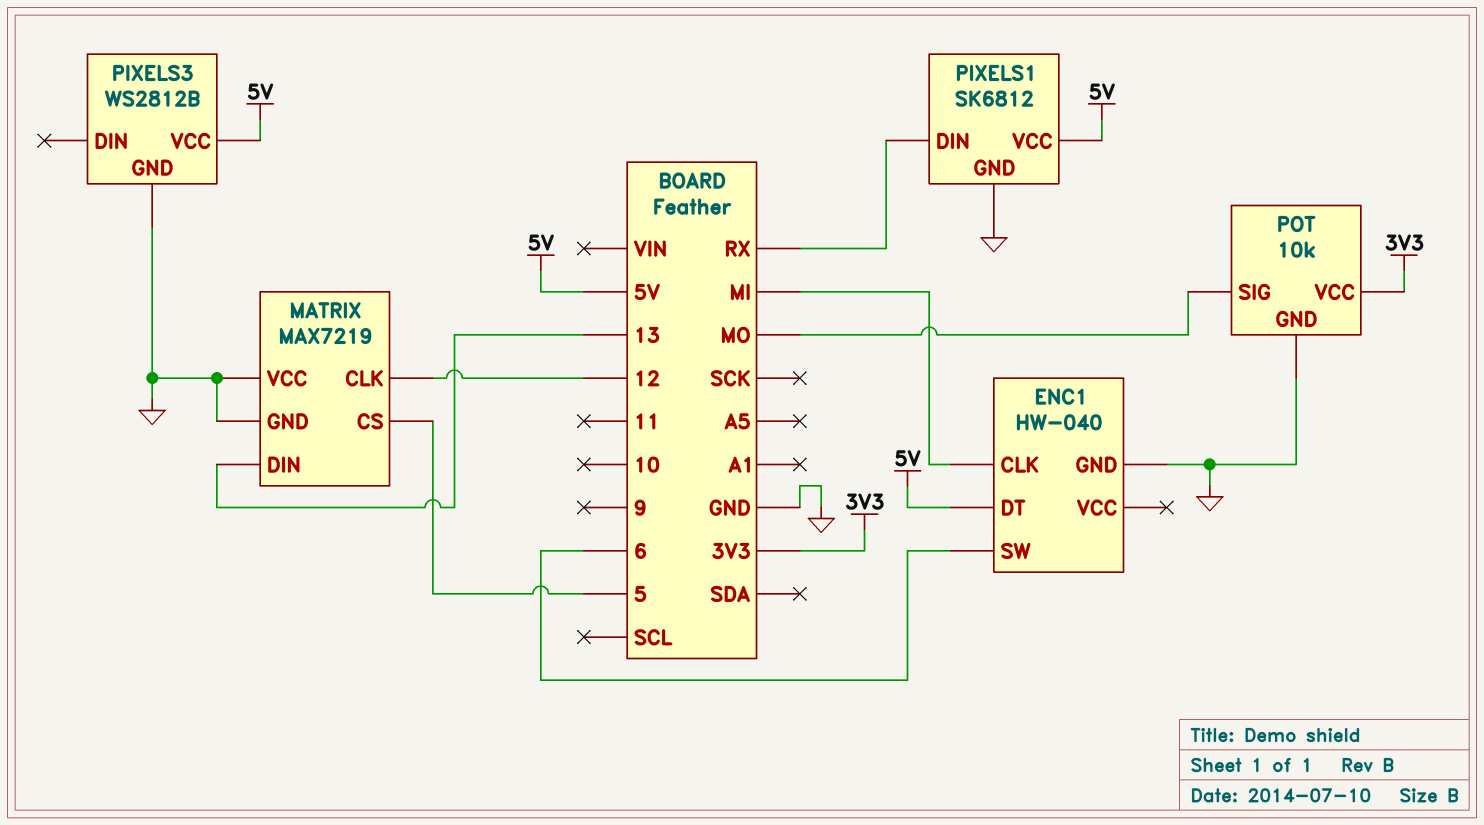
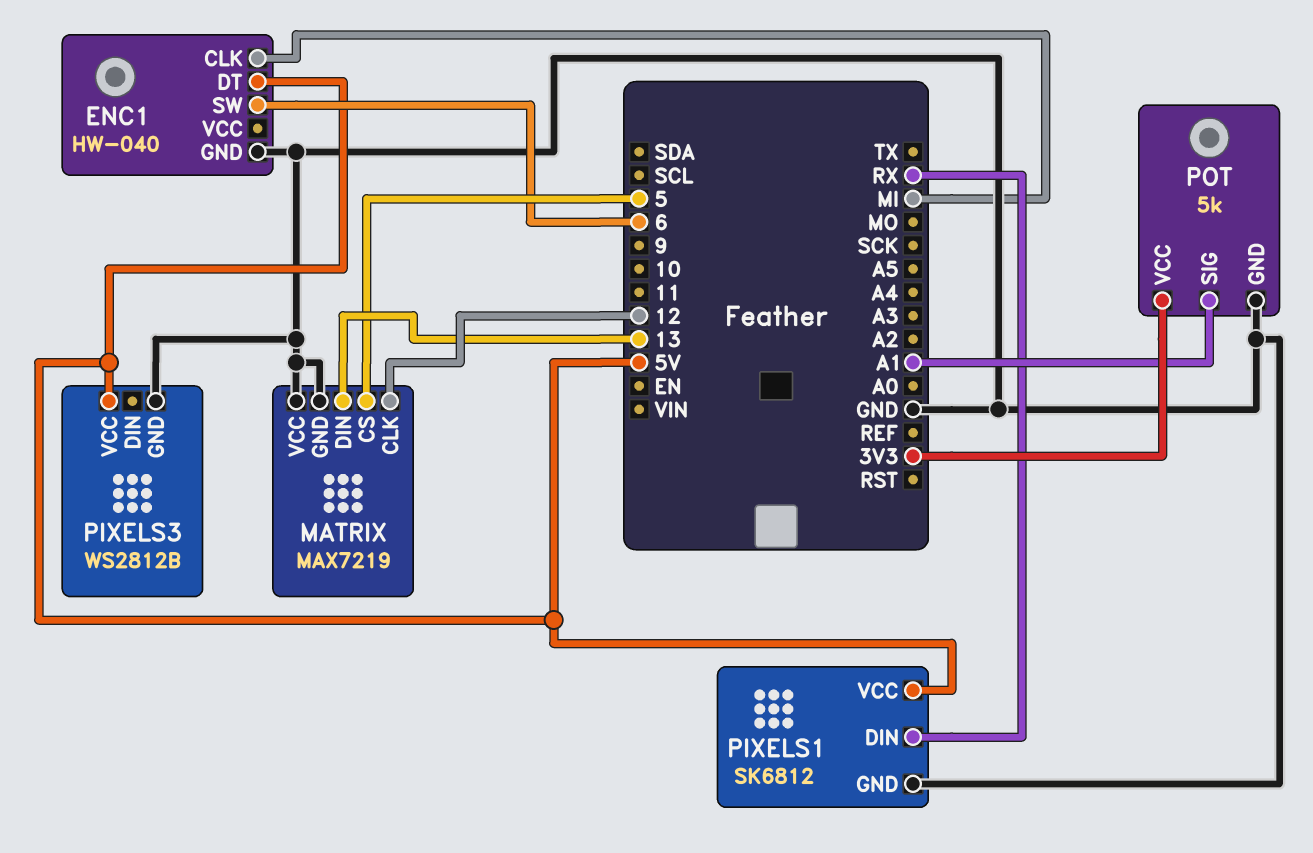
POT: 10k -> 5k
POT pin SIG: MO -> A1

